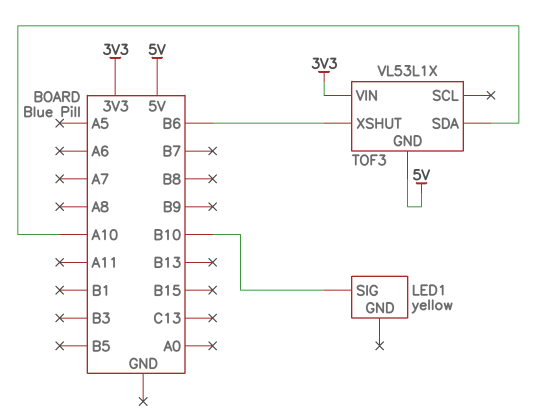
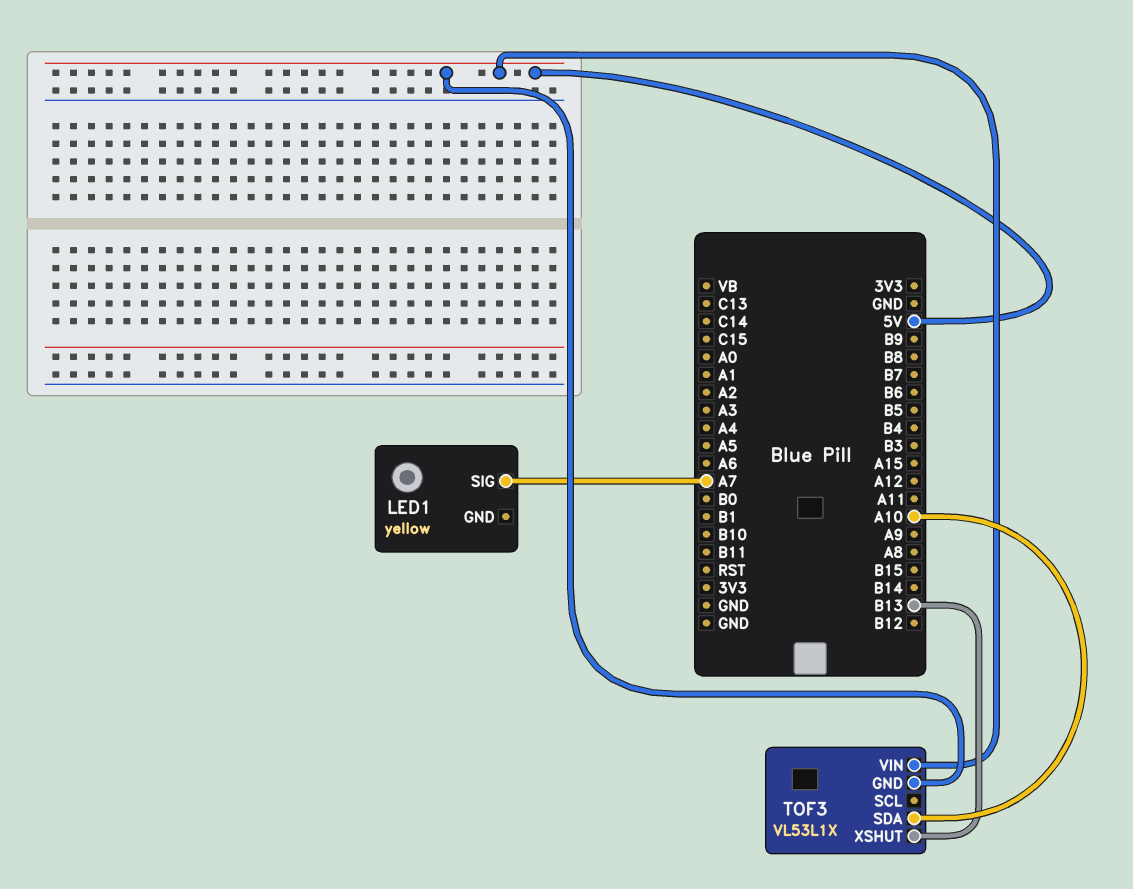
LED1 pin SIG: B10 -> A7
TOF3 pin VIN: 3V3 -> 5V
TOF3 pin XSHUT: B6 -> B13

